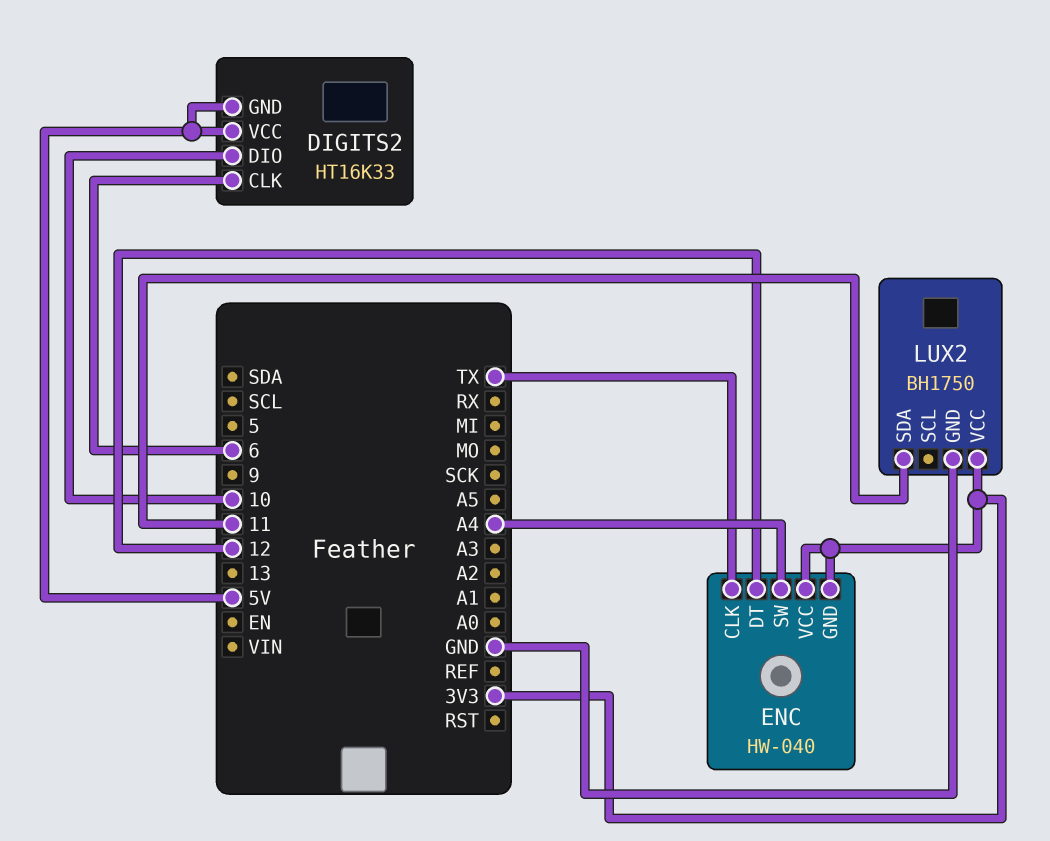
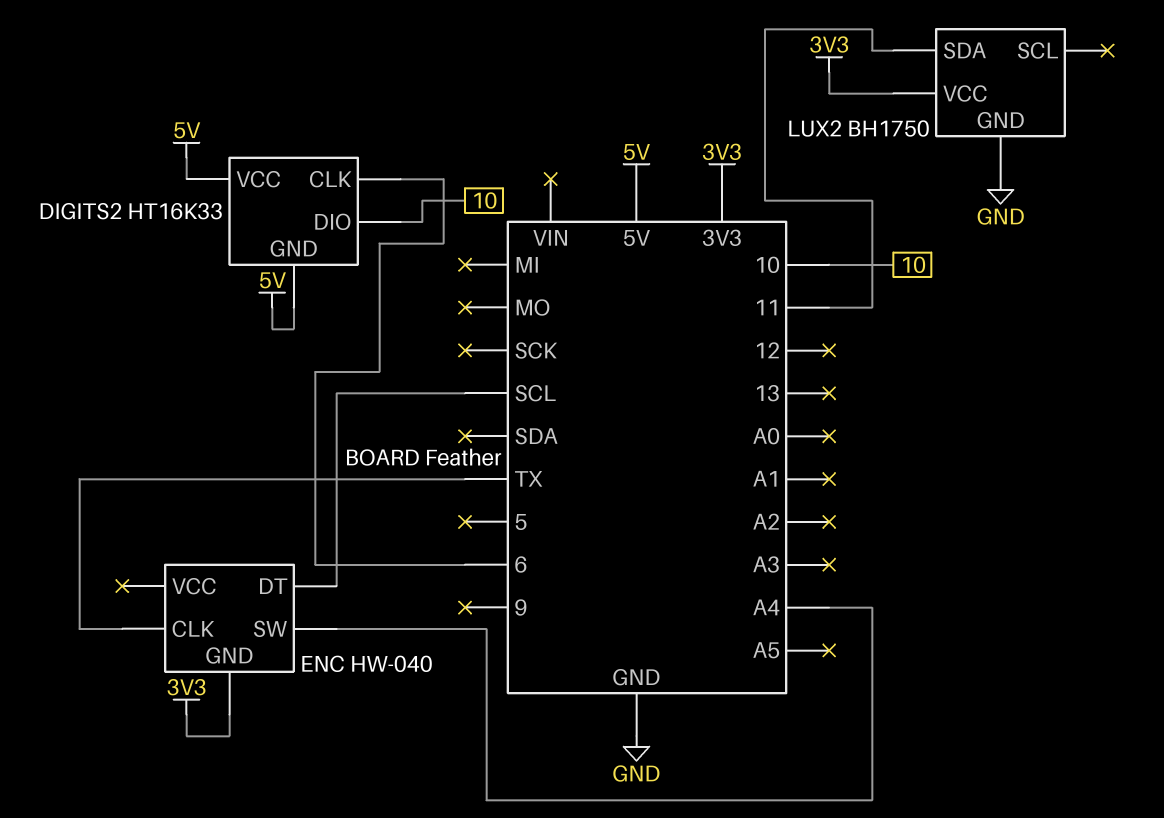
ENC pin DT: 12 -> SCL
ENC pin VCC: 3V3 -> none

